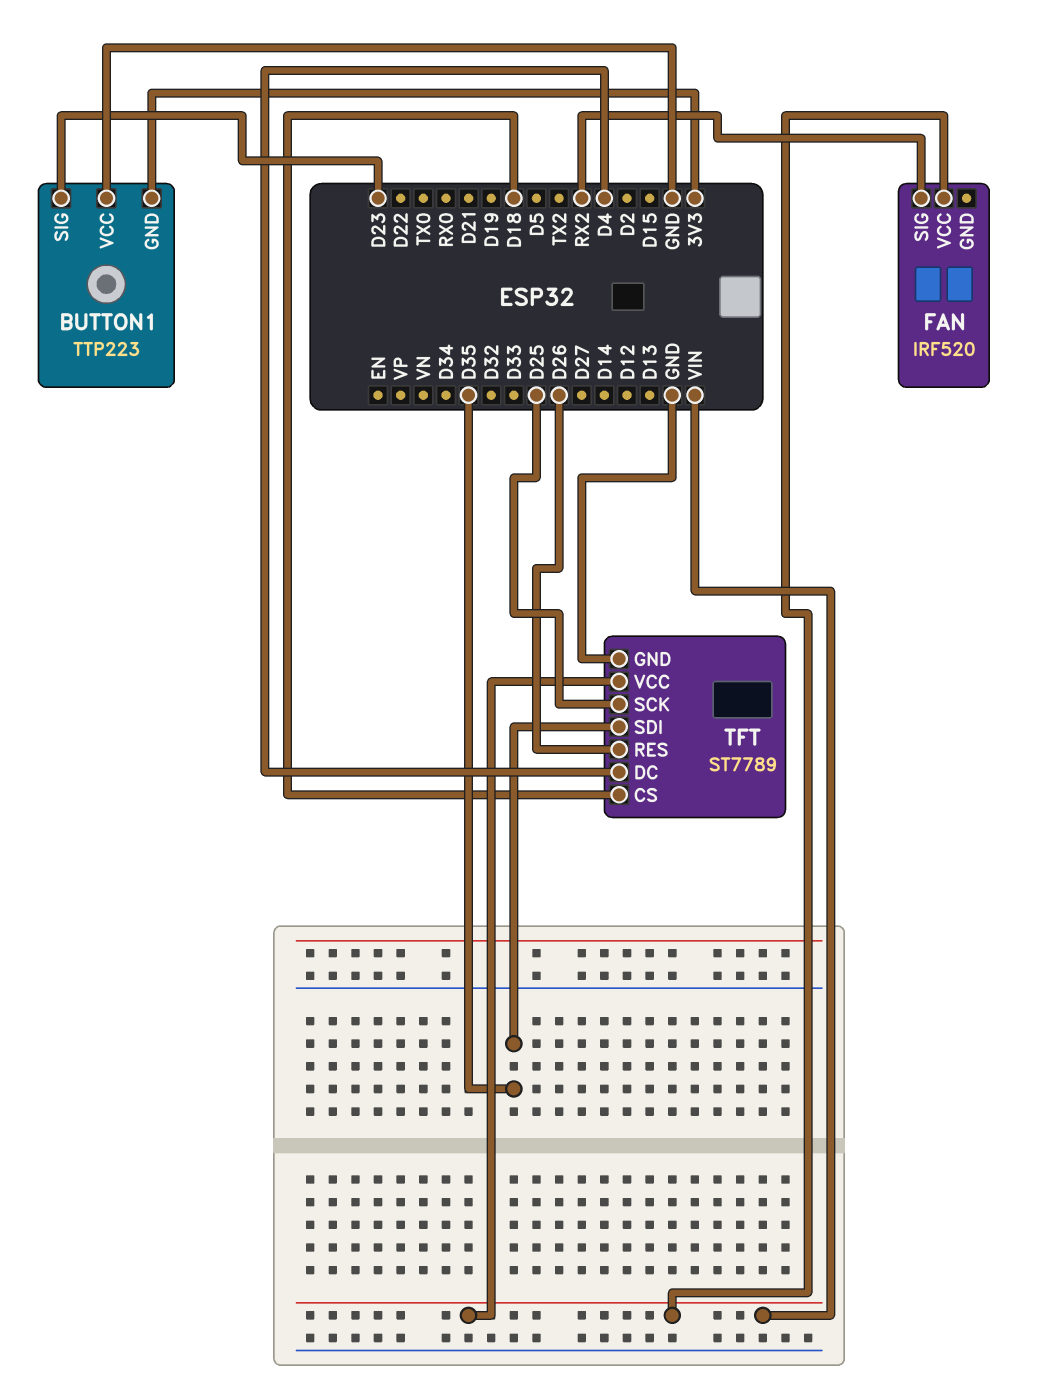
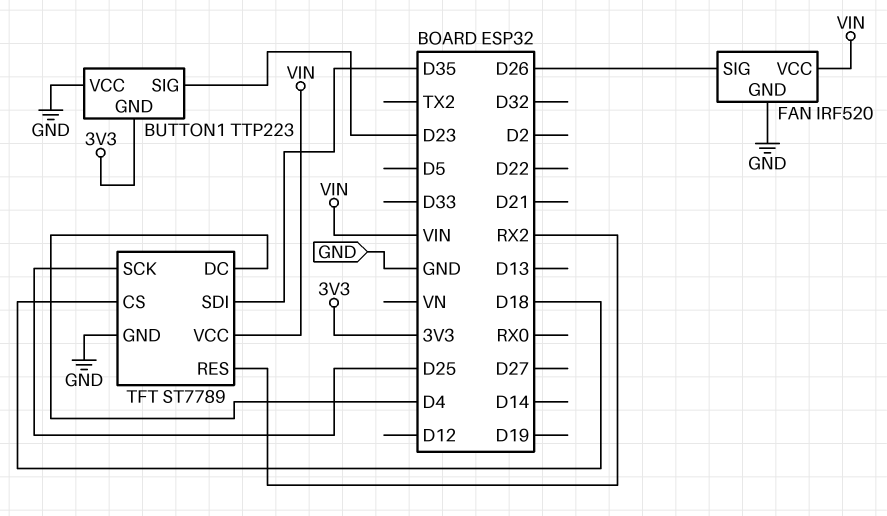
FAN pin GND: none -> GND
FAN pin SIG: RX2 -> D26
TFT pin RES: D26 -> RX2

